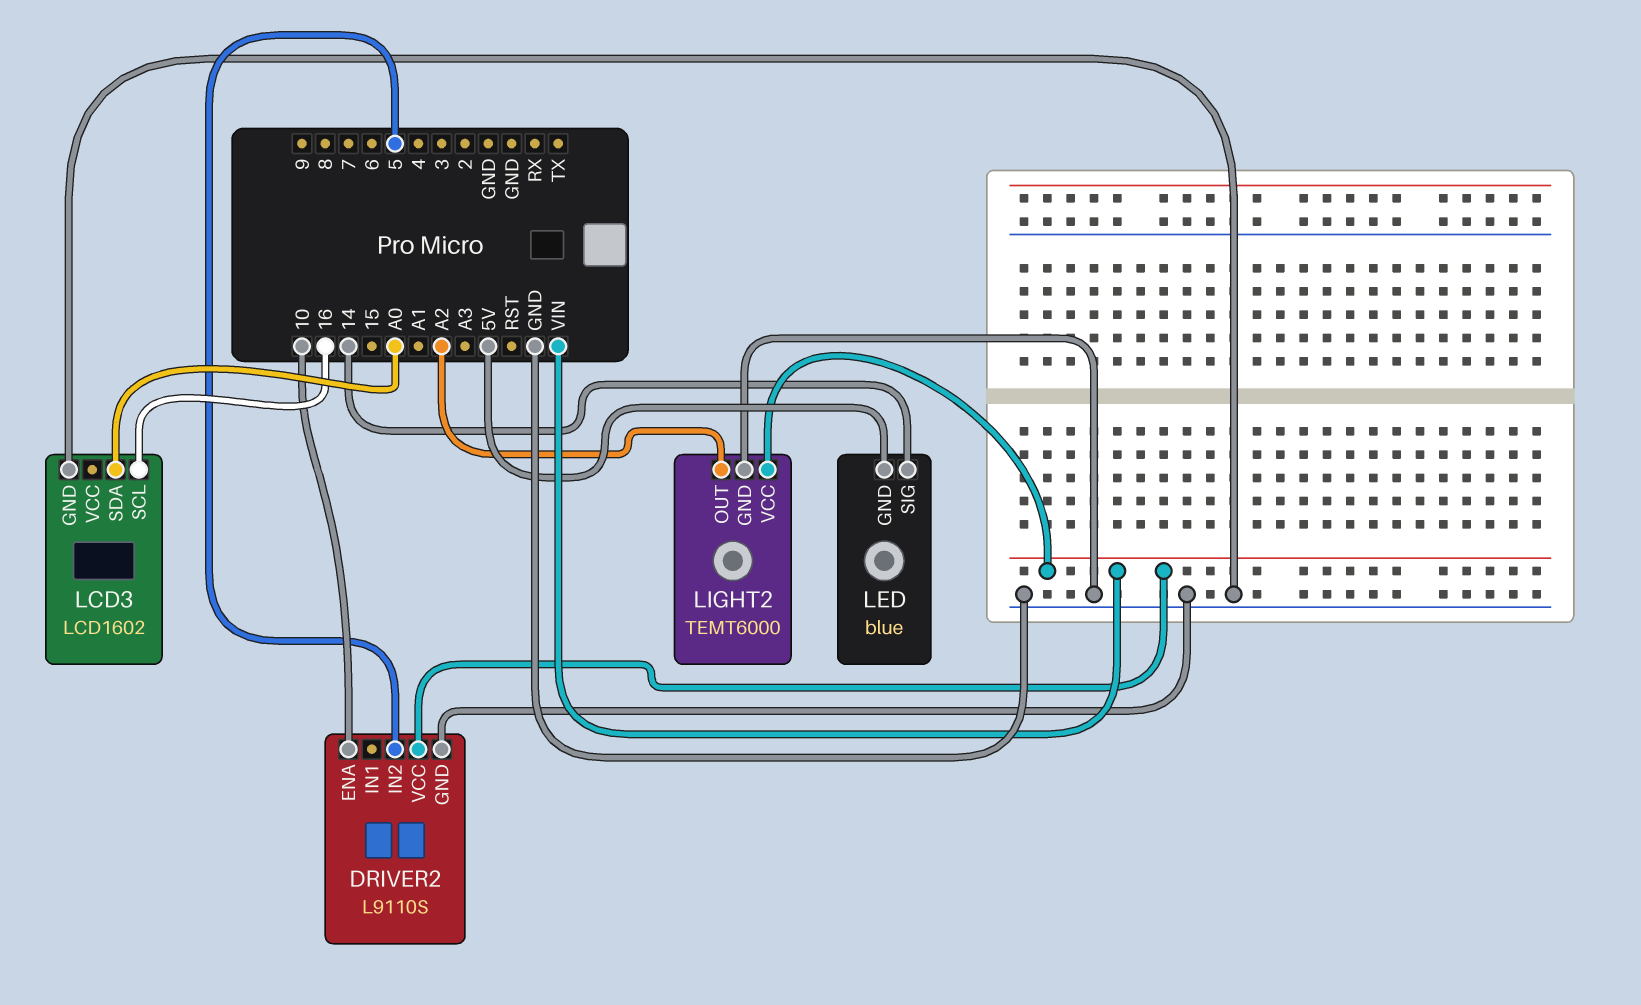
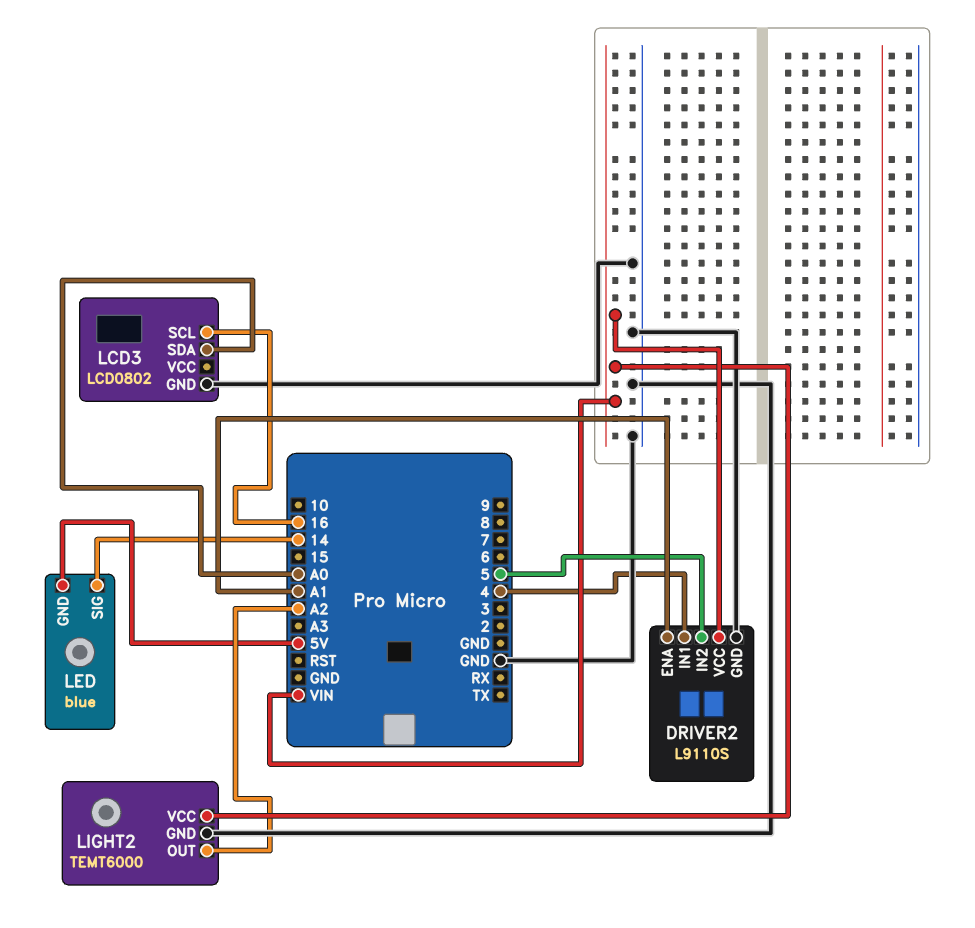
DRIVER2 pin ENA: 10 -> A1
DRIVER2 pin IN1: none -> 4
LCD3: LCD1602 -> LCD0802

